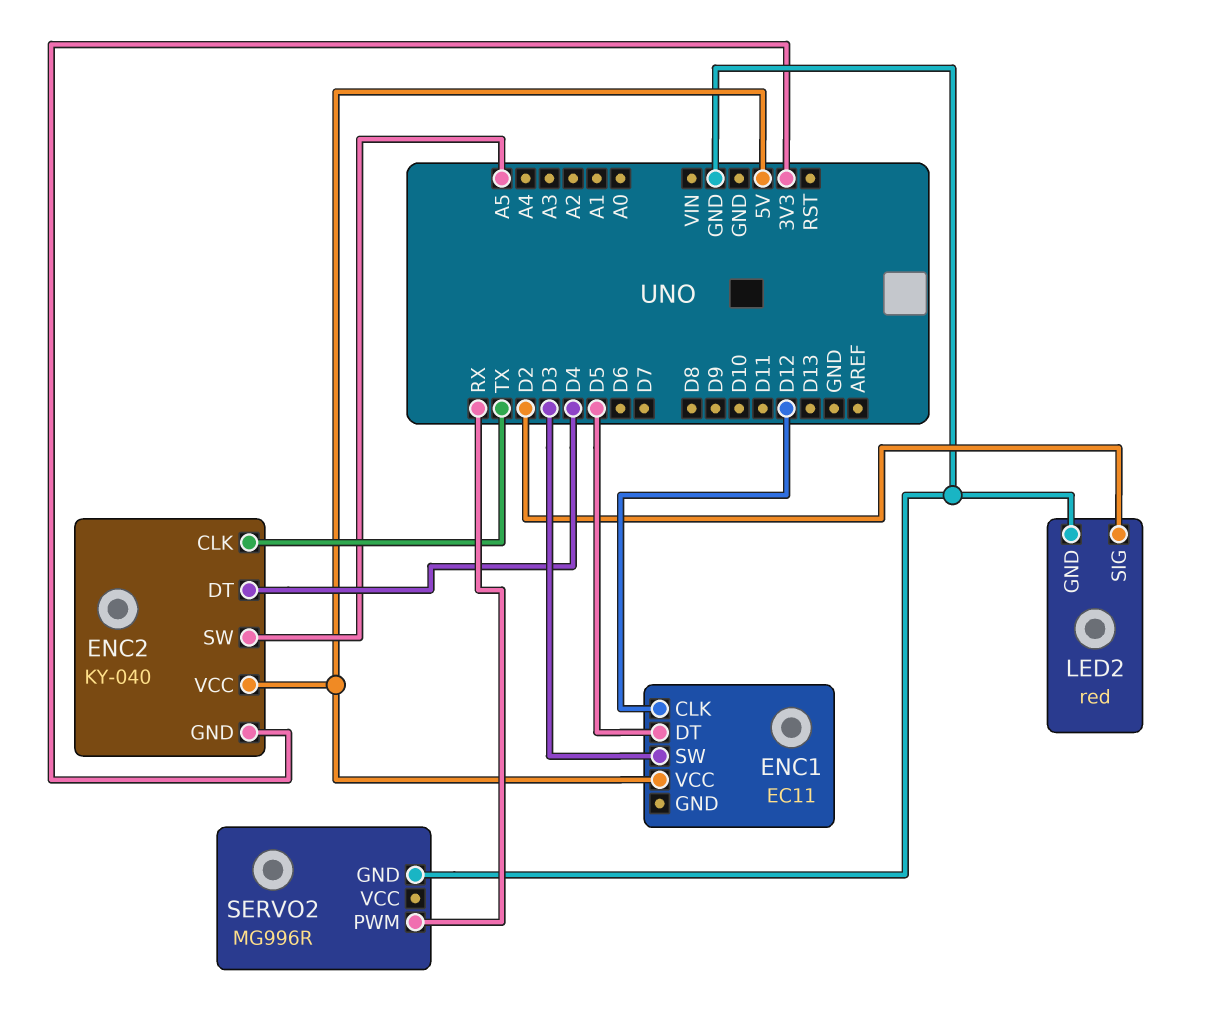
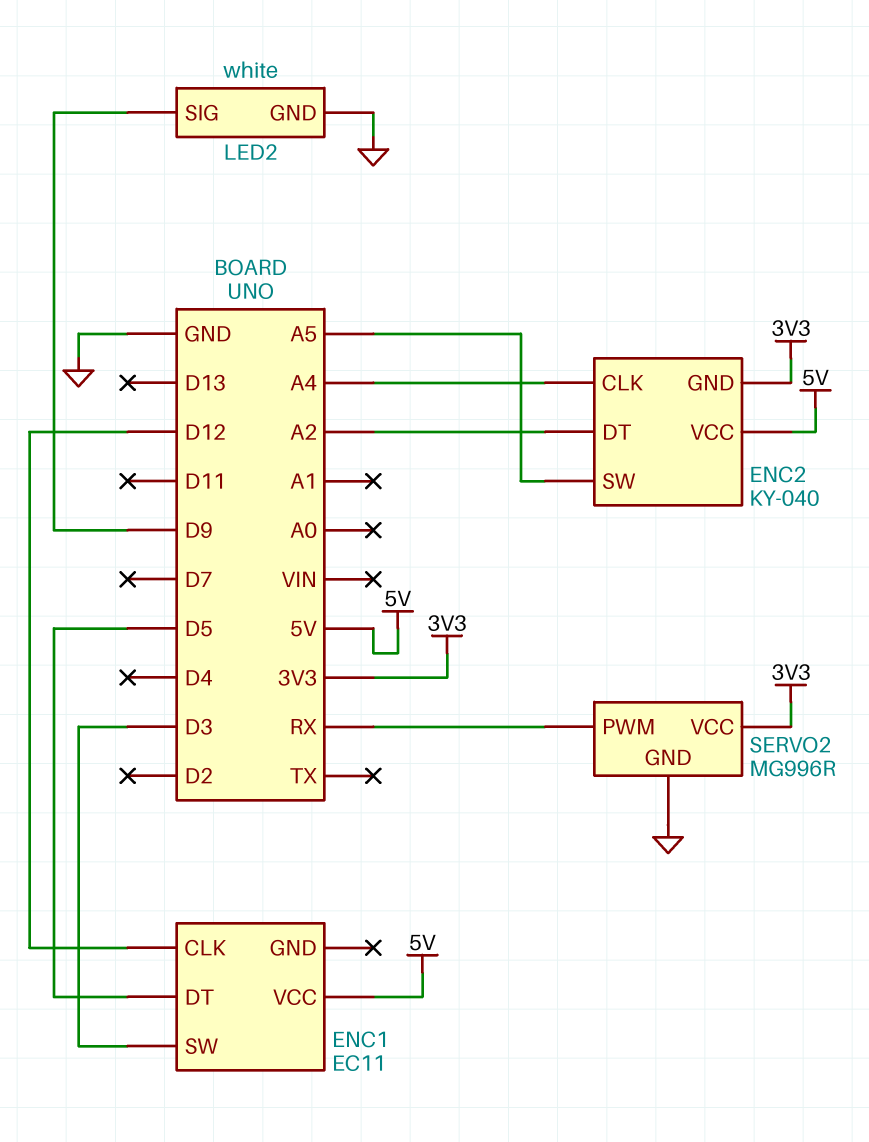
ENC2 pin CLK: TX -> A4
ENC2 pin DT: D4 -> A2
LED2: red -> white
LED2 pin SIG: D2 -> D9
SERVO2 pin VCC: none -> 3V3

